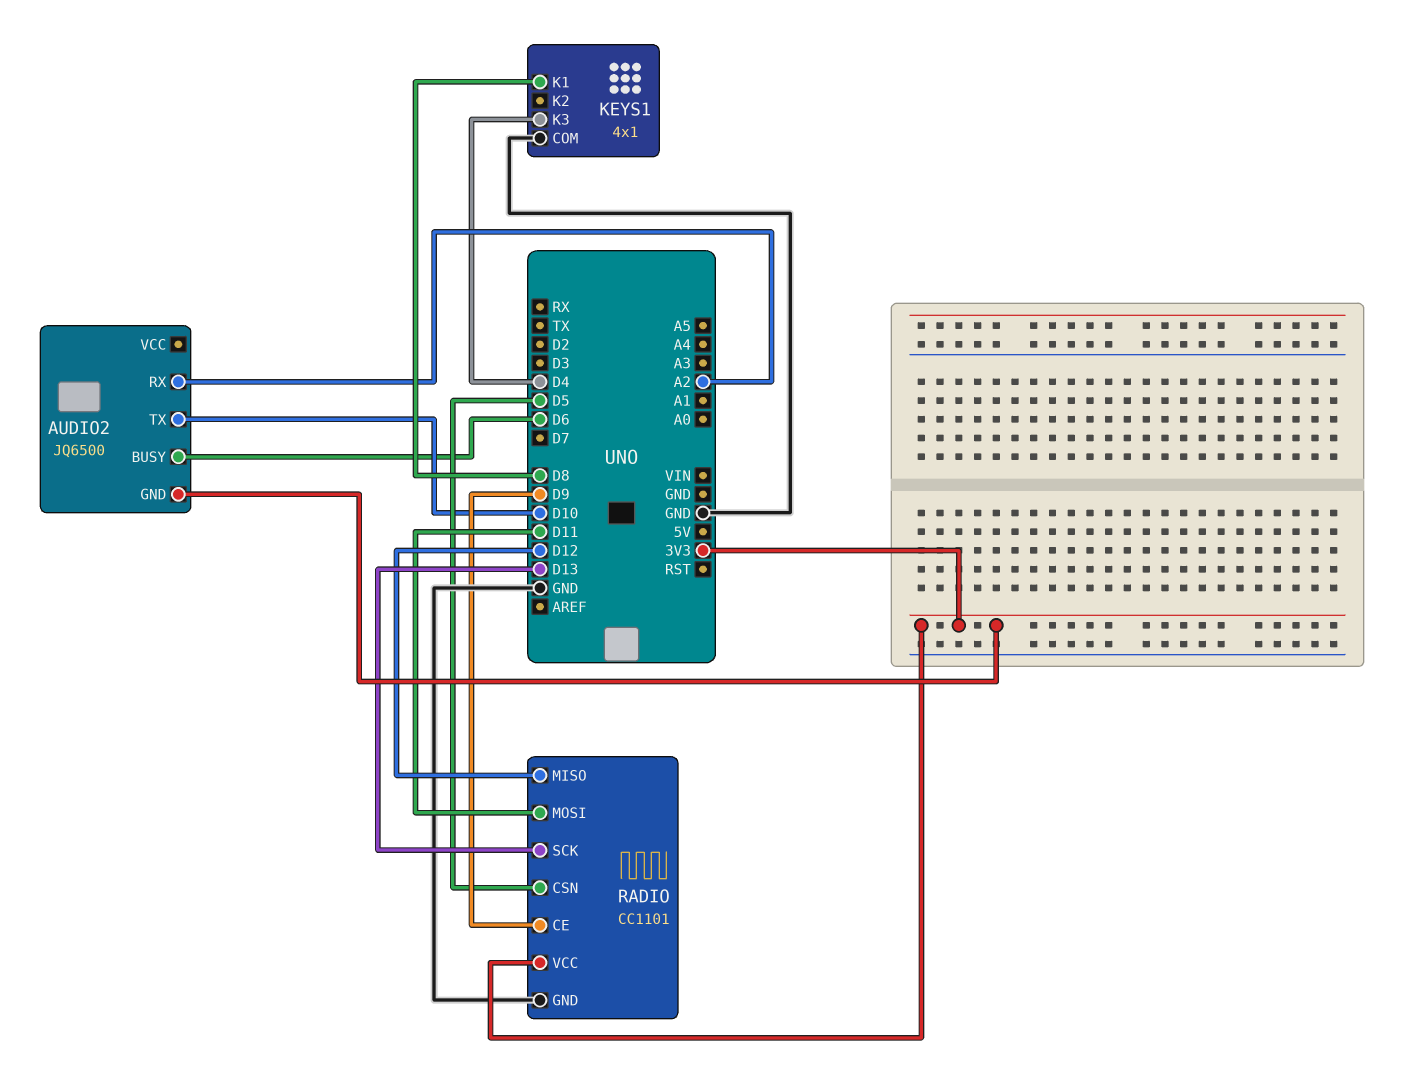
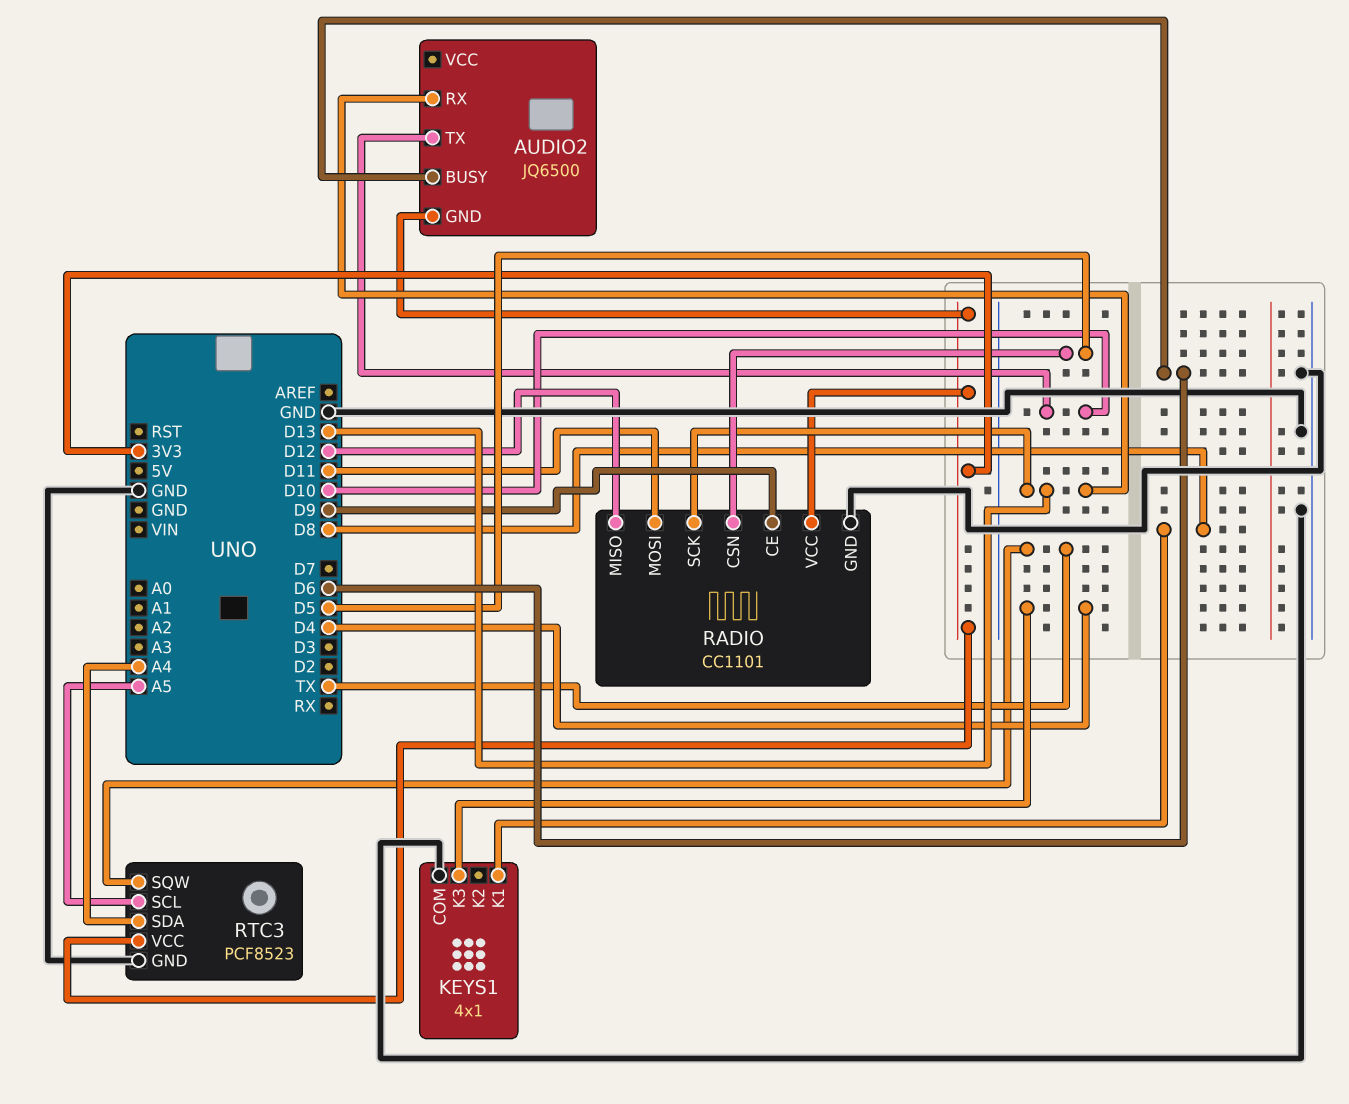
AUDIO2 pin RX: A2 -> D13
RTC3: none -> PCF8523
RTC3 pin GND: none -> GND
RTC3 pin SCL: none -> A5
RTC3 pin SDA: none -> A4
RTC3 pin SQW: none -> TX
RTC3 pin VCC: none -> 3V3

